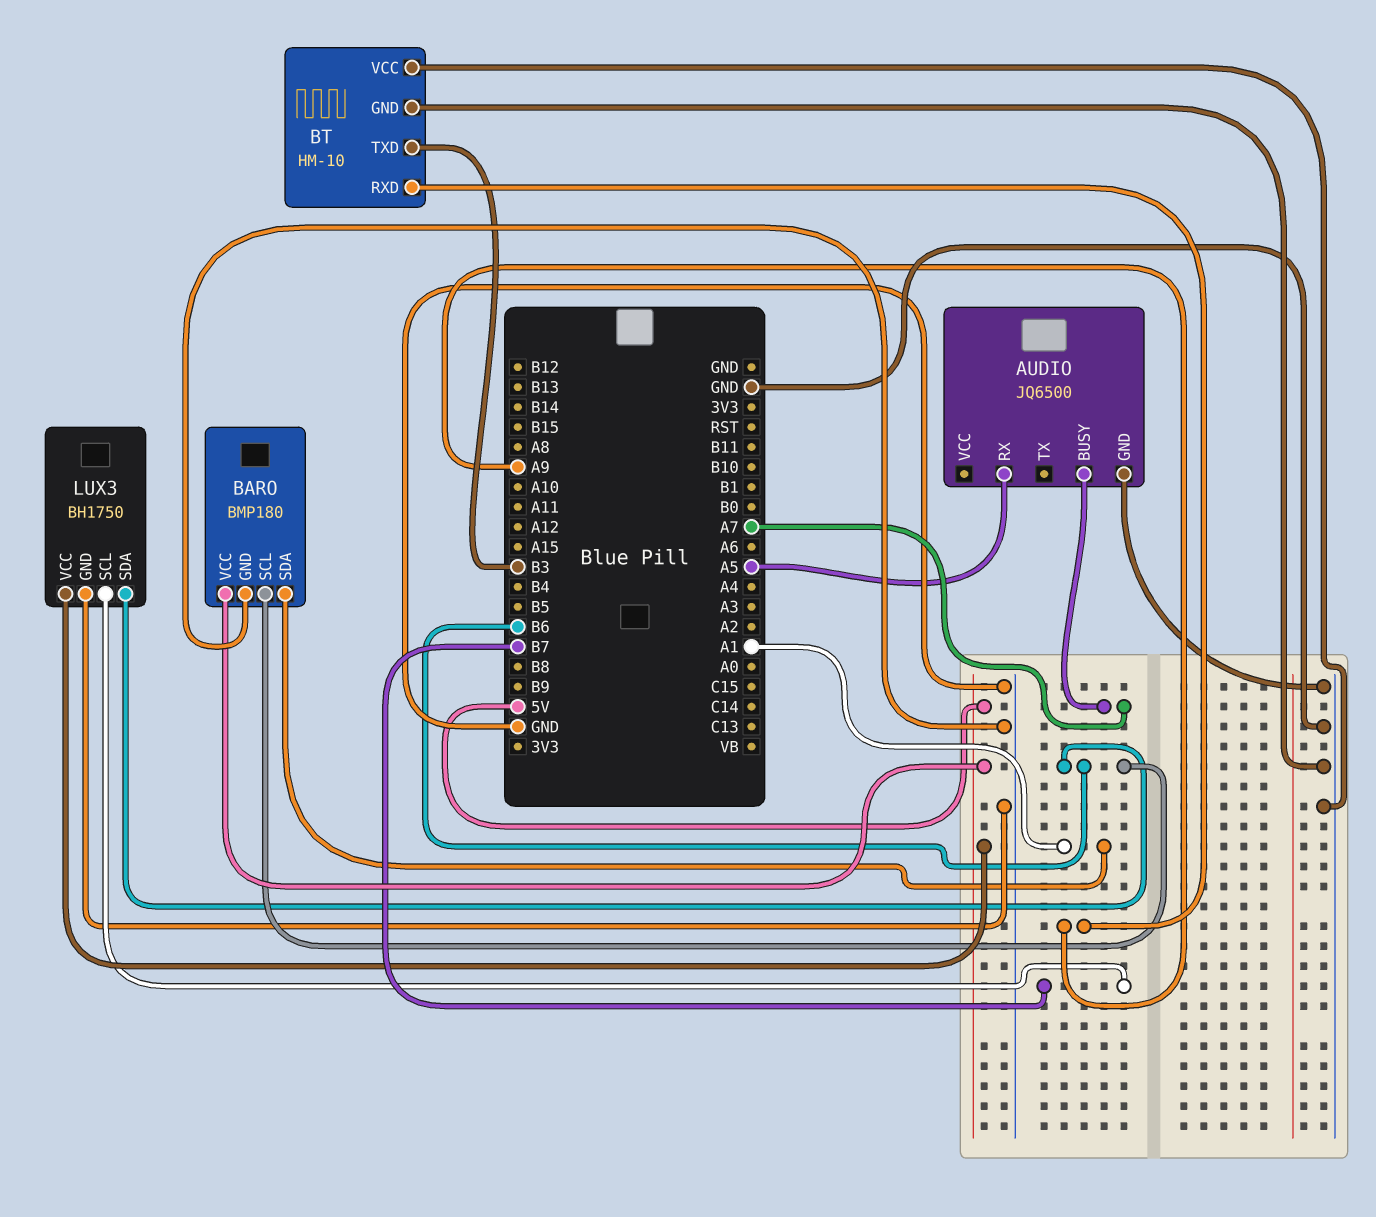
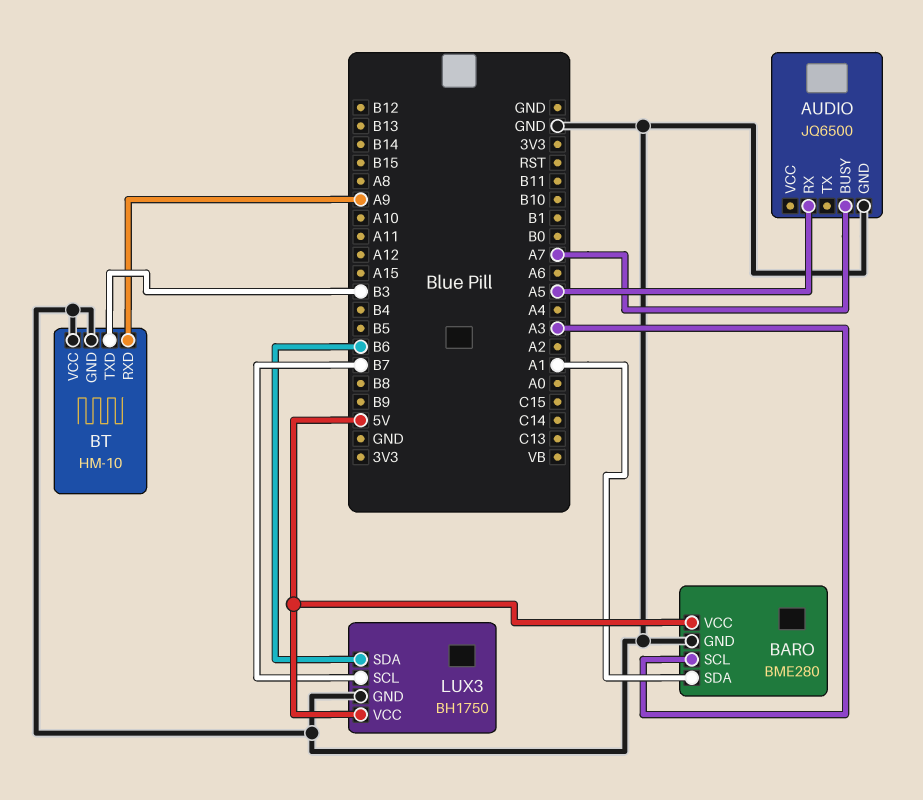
BARO: BMP180 -> BME280
BARO pin SCL: B6 -> A3

